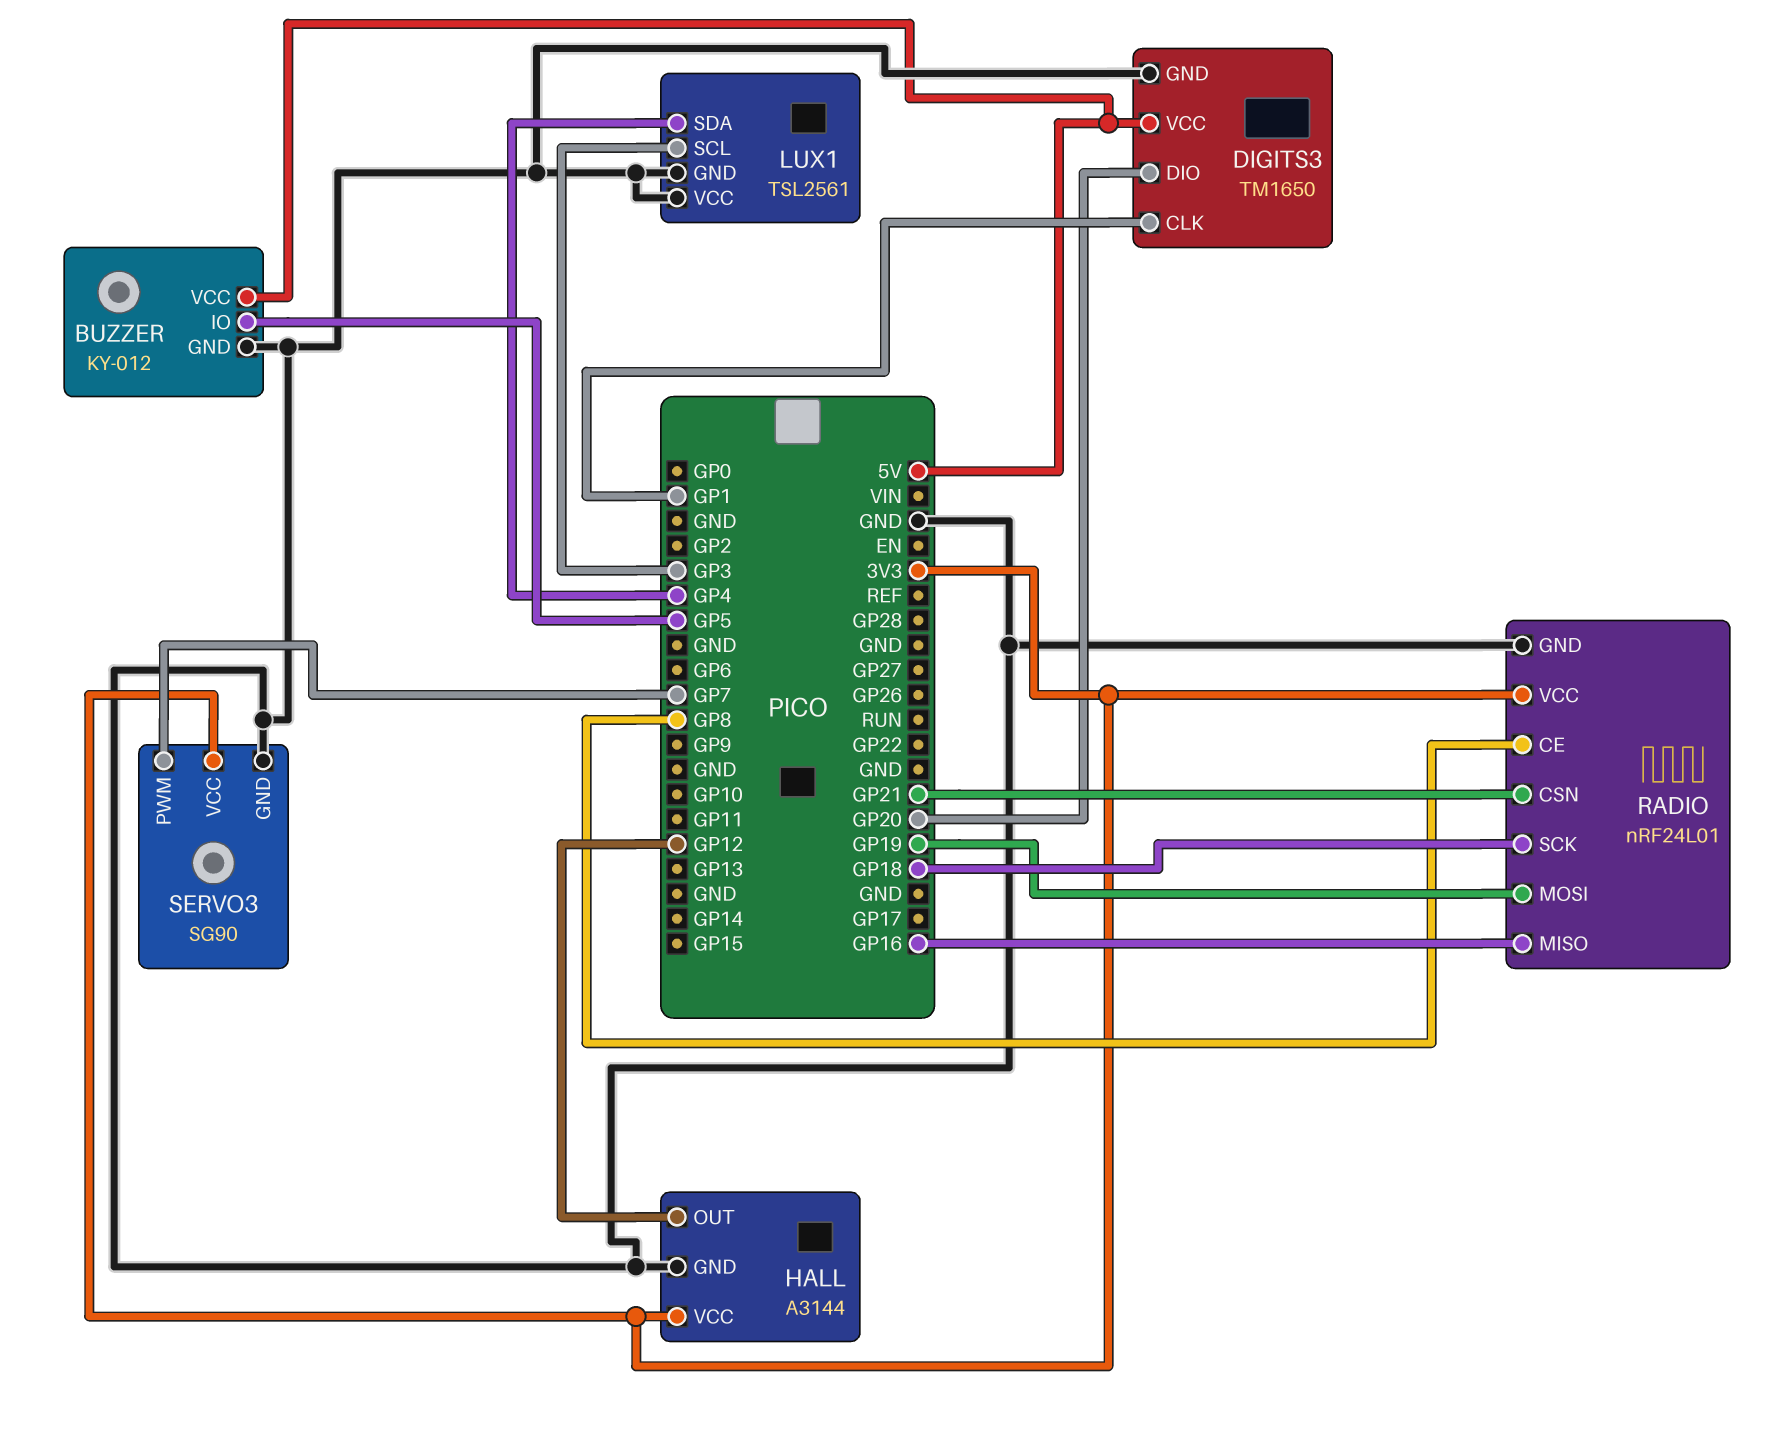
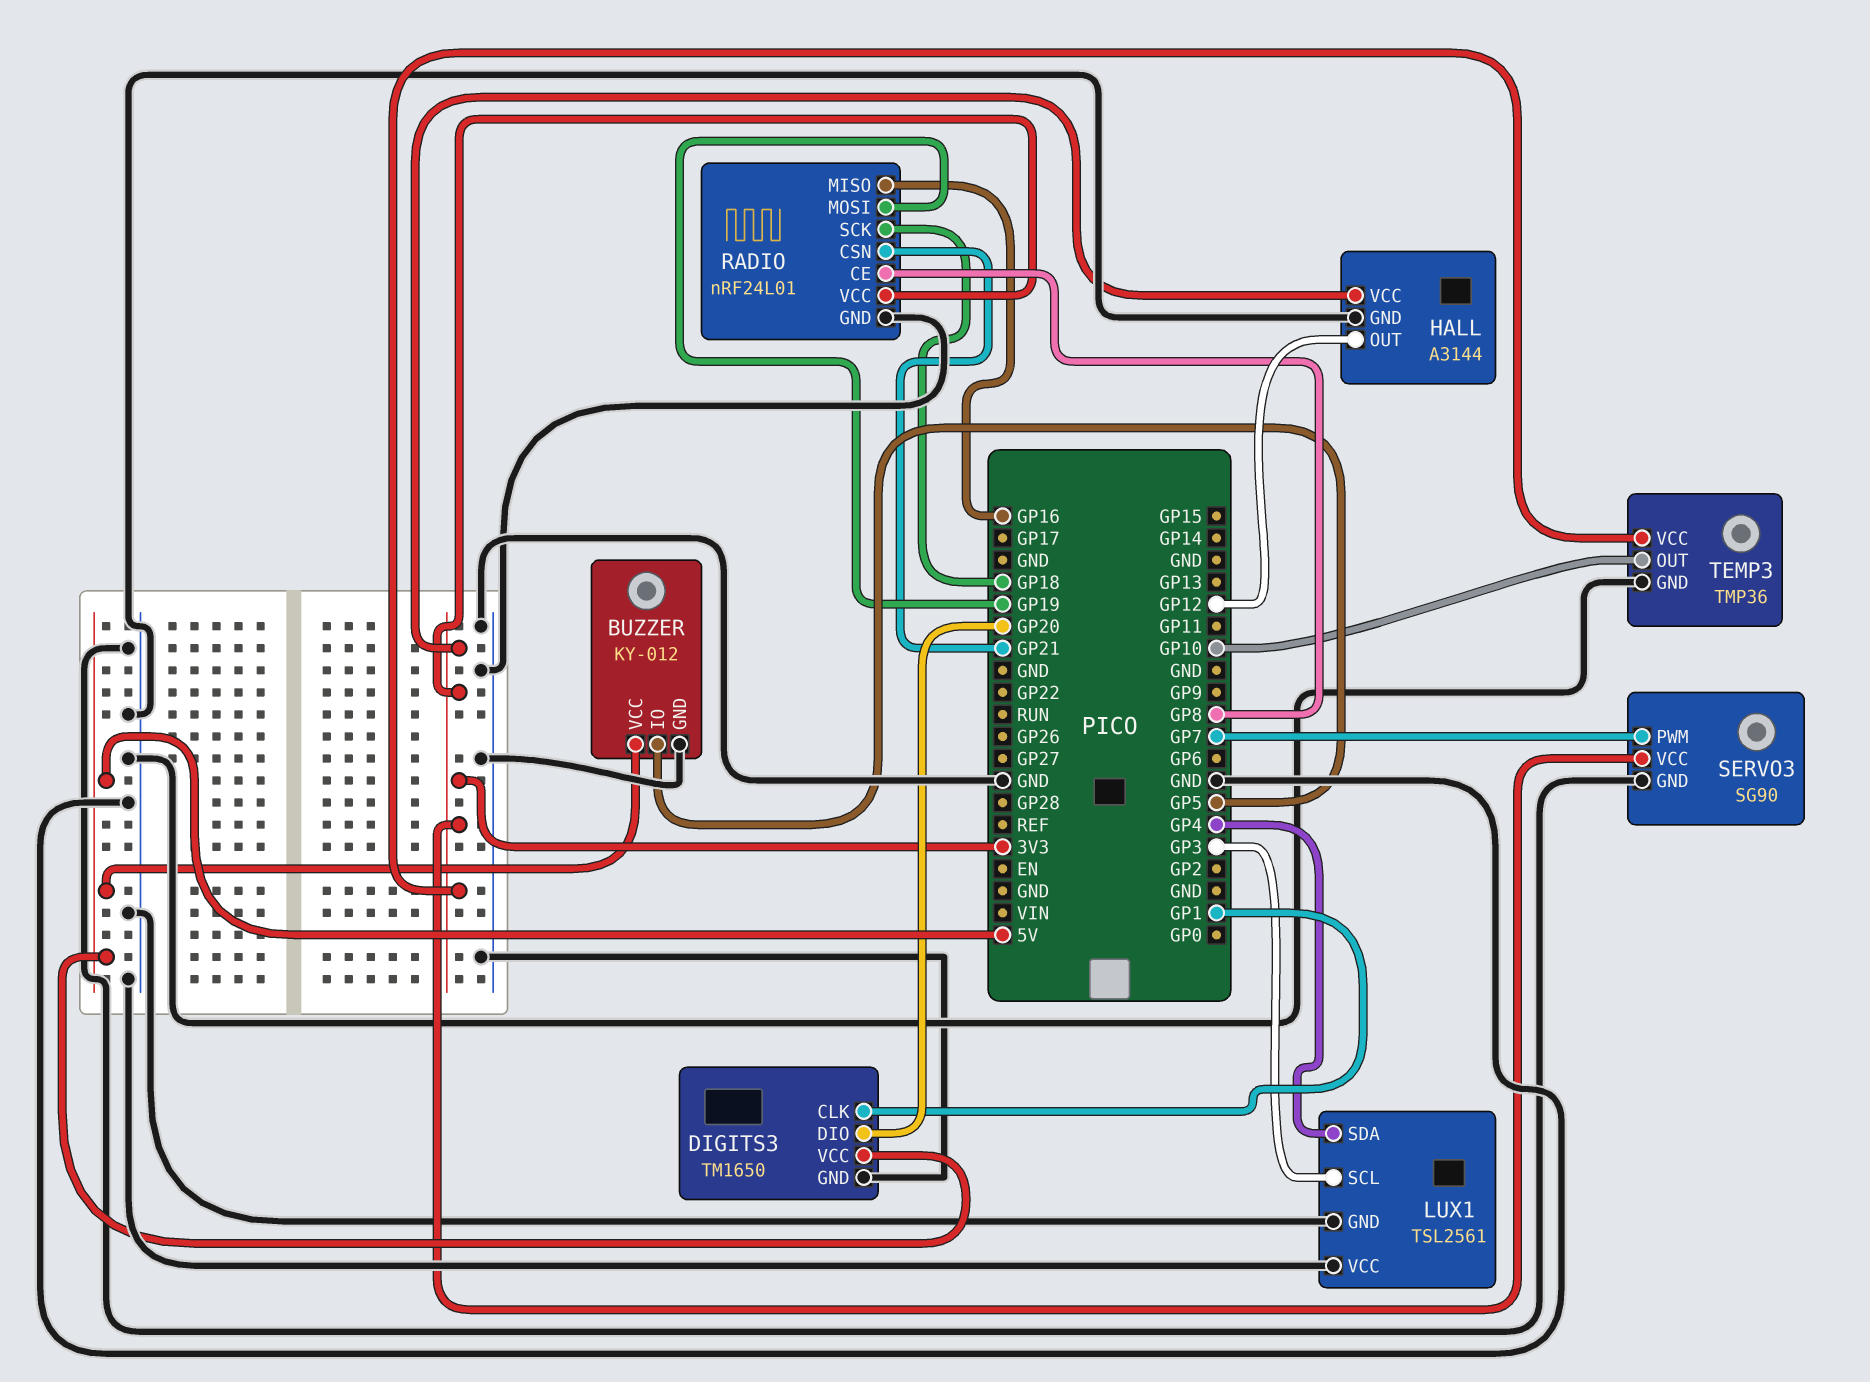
TEMP3: none -> TMP36
TEMP3 pin GND: none -> GND
TEMP3 pin OUT: none -> GP10
TEMP3 pin VCC: none -> 3V3

